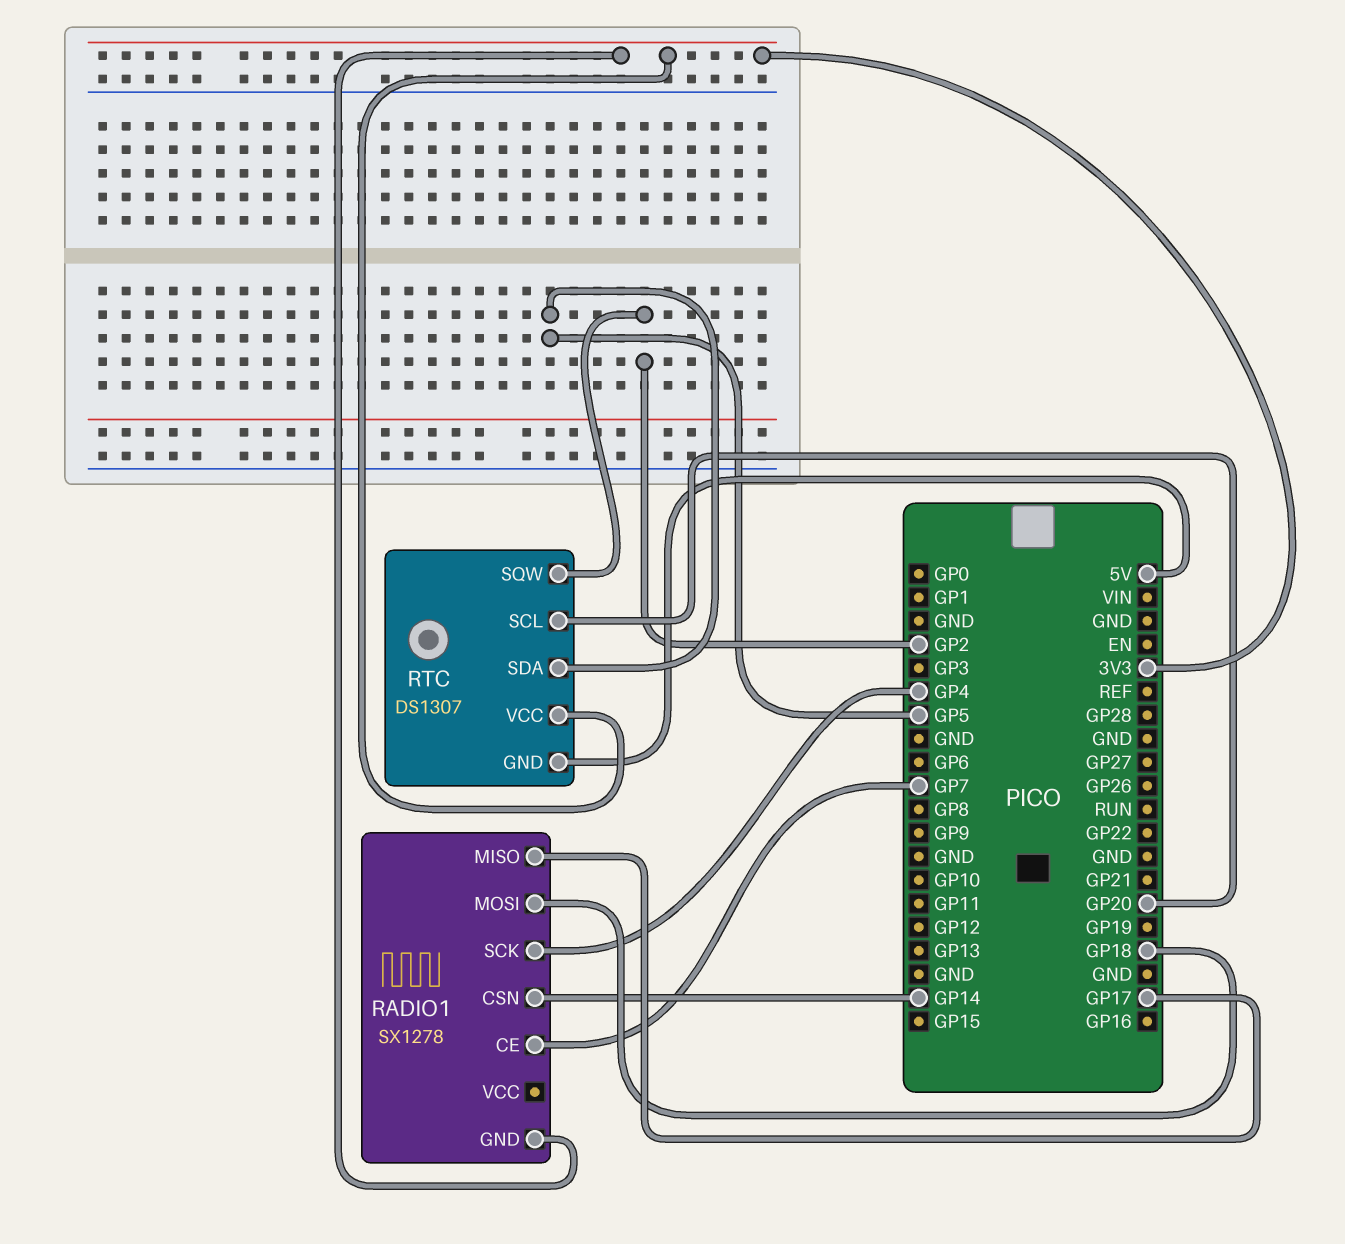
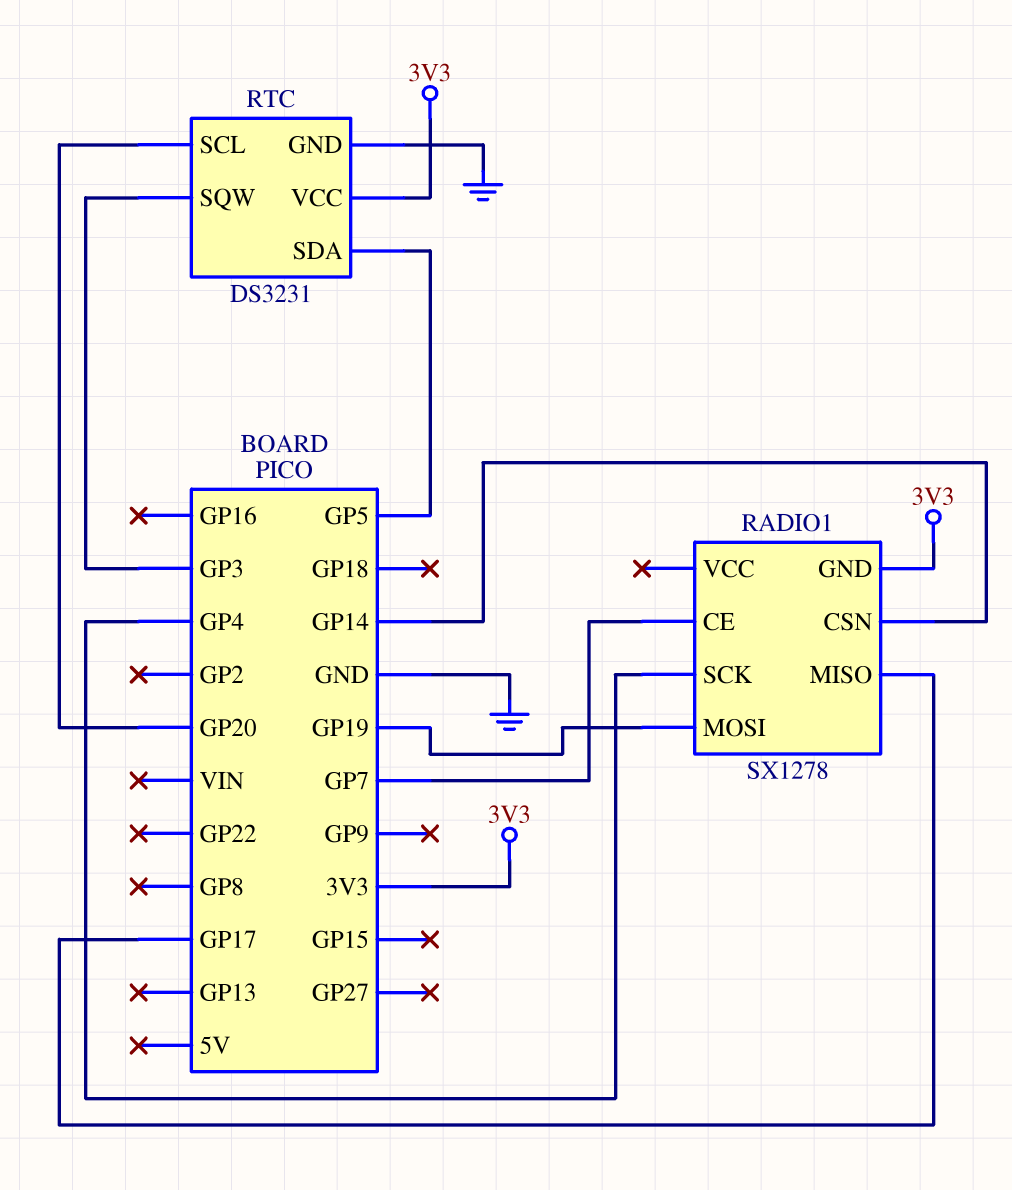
RADIO1 pin MOSI: GP18 -> GP19
RTC: DS1307 -> DS3231
RTC pin GND: 5V -> GND
RTC pin SQW: GP2 -> GP3

